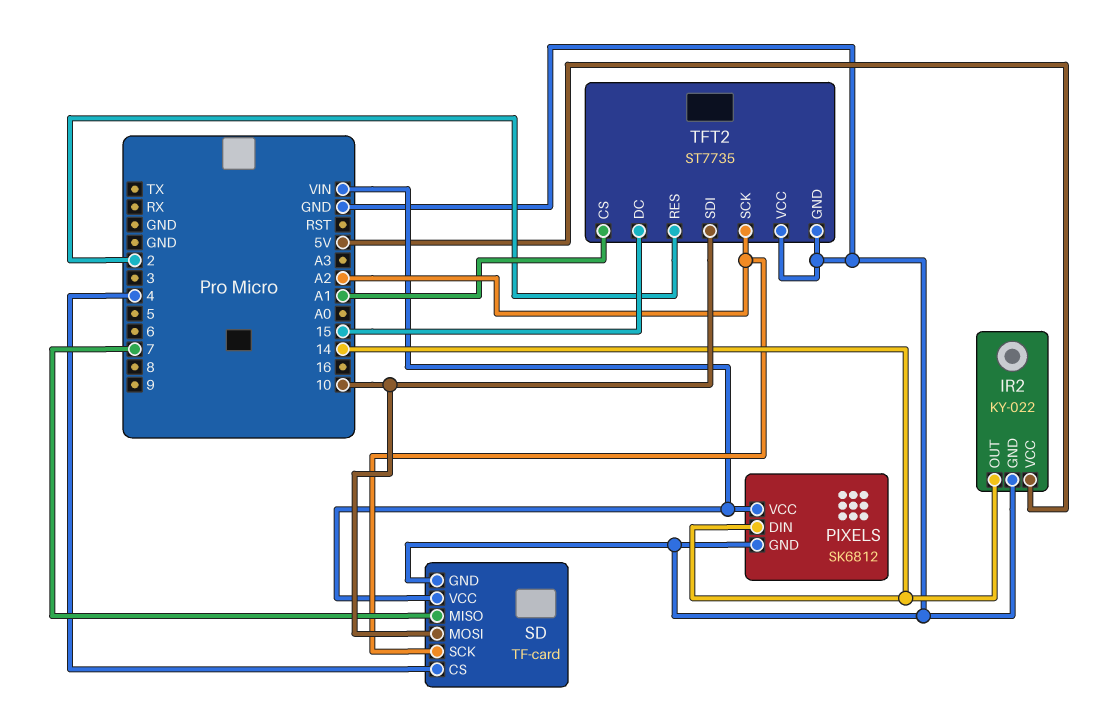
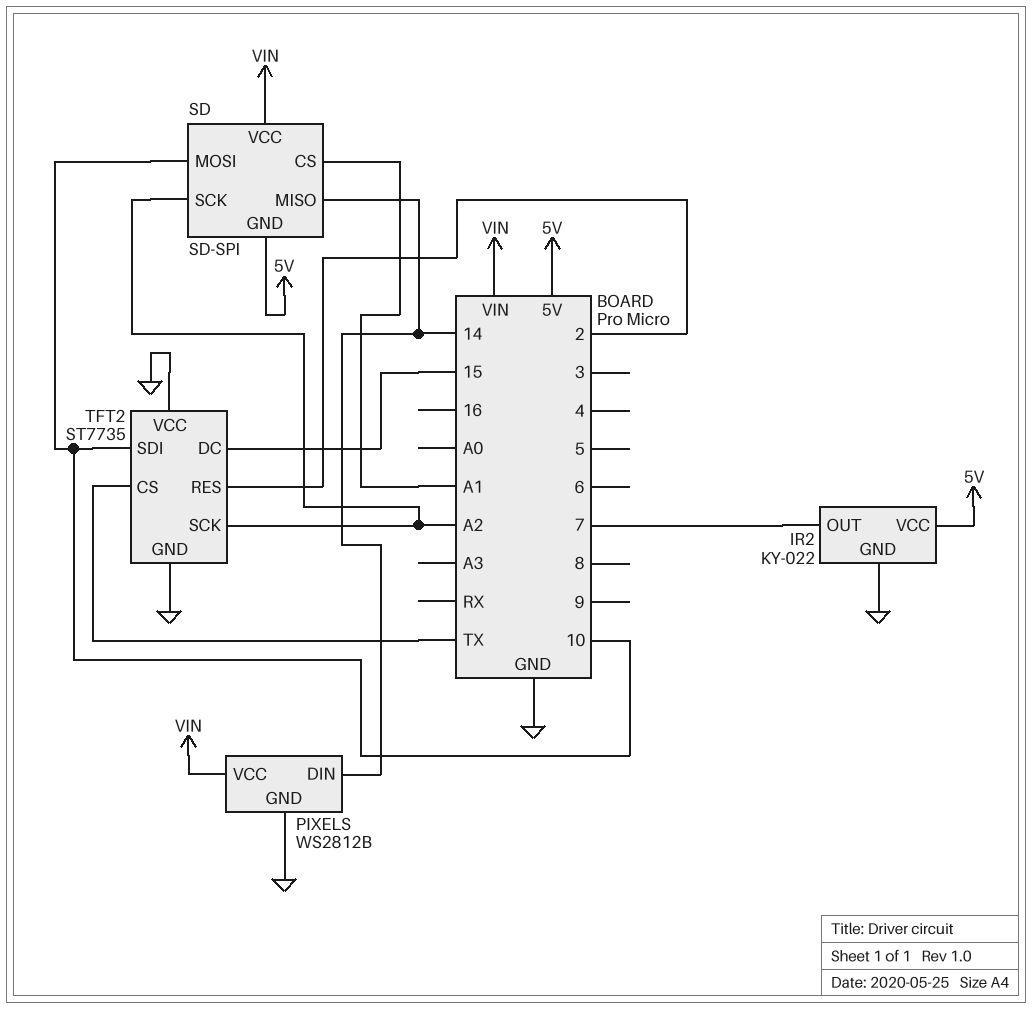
IR2 pin OUT: 14 -> 7
PIXELS: SK6812 -> WS2812B
SD: TF-card -> SD-SPI
SD pin CS: 4 -> A1
SD pin GND: GND -> 5V
SD pin MISO: 7 -> 14
TFT2 pin CS: A1 -> TX

